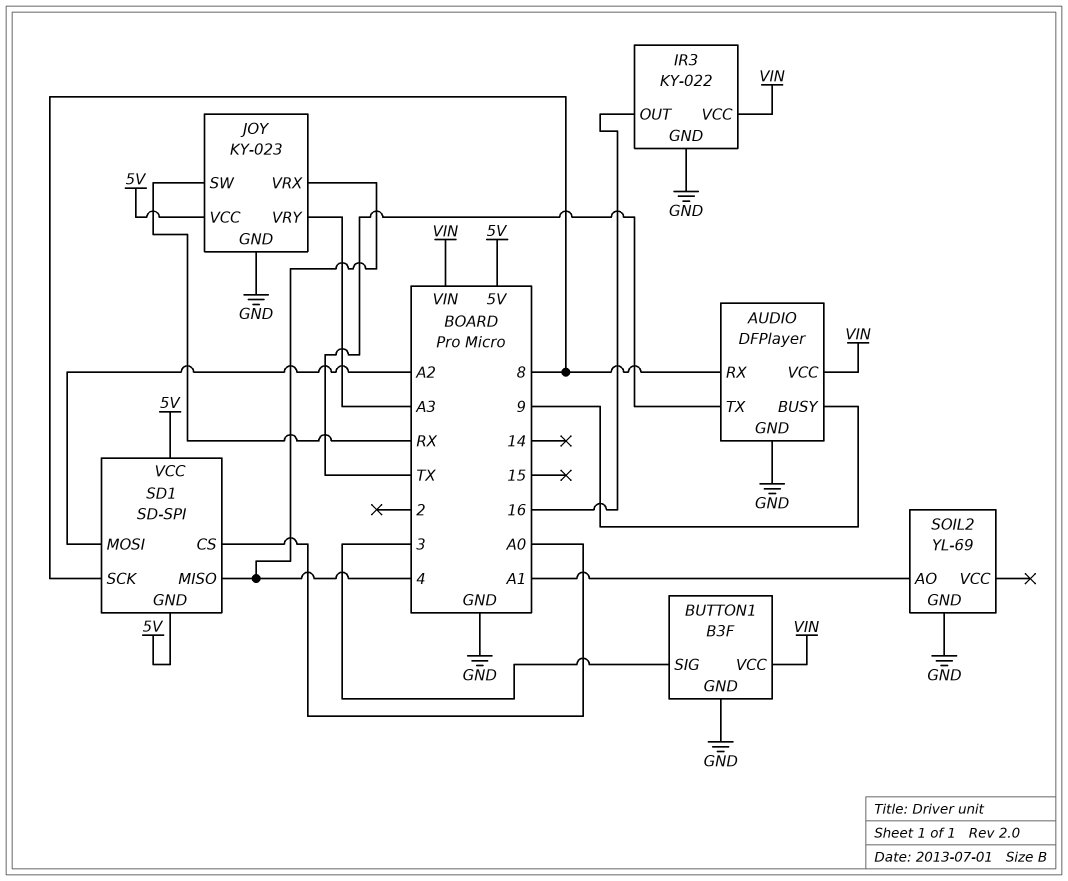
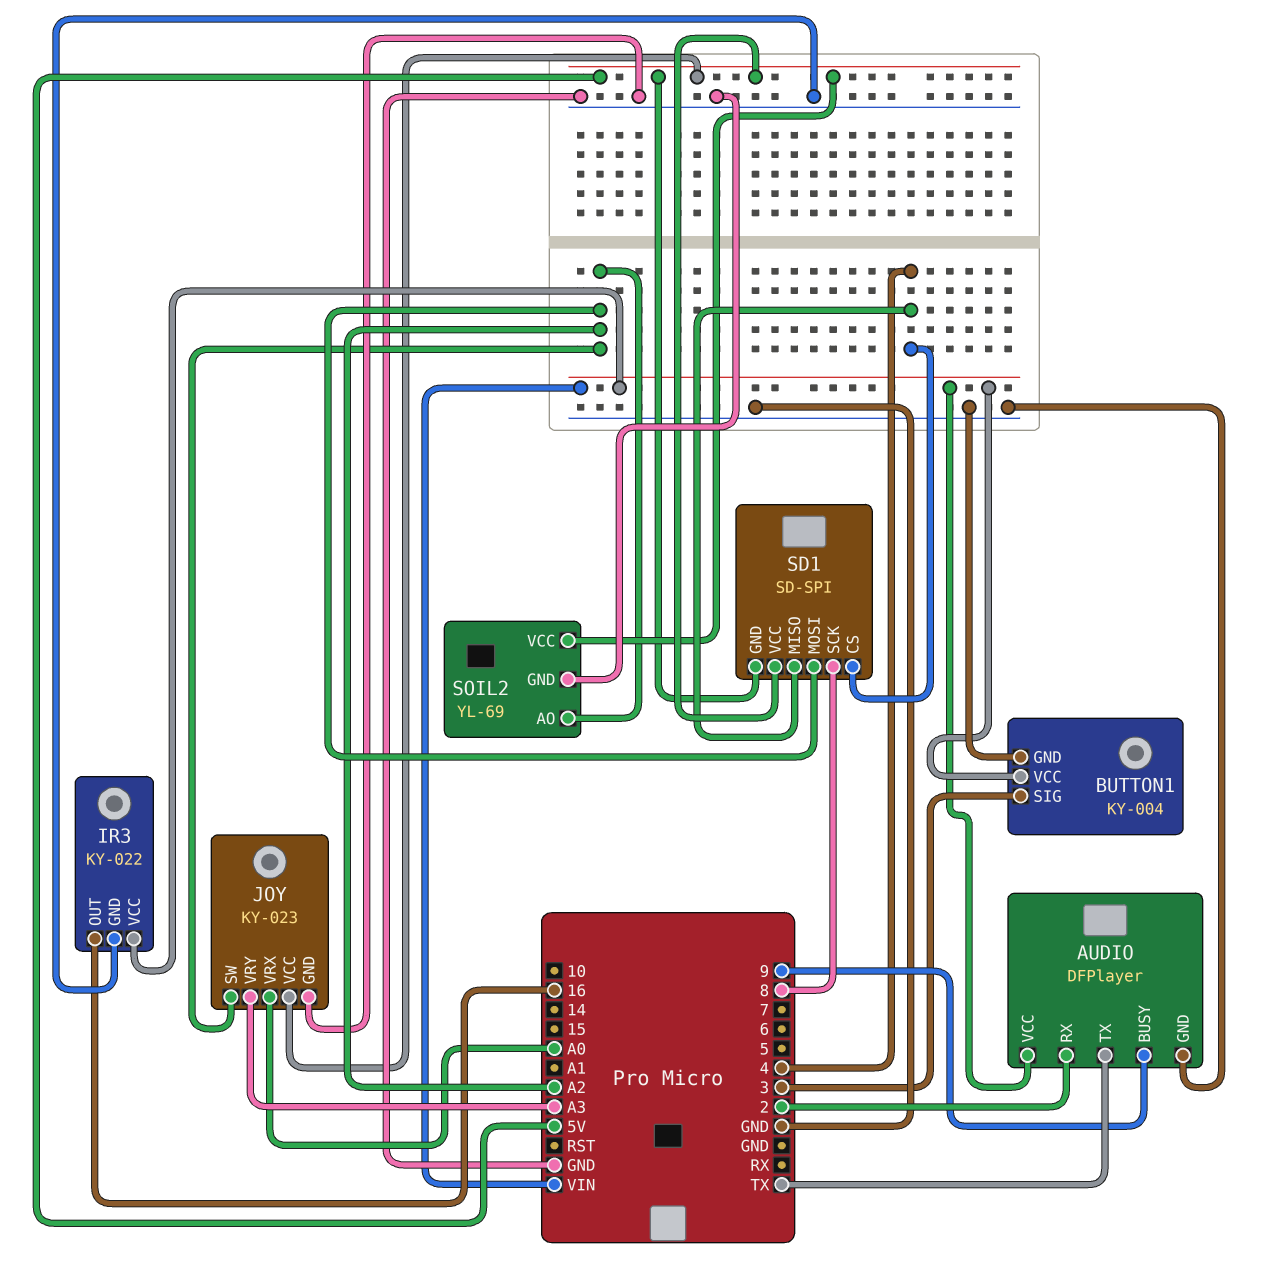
AUDIO pin RX: 8 -> 2
BUTTON1: B3F -> KY-004
JOY pin SW: RX -> A2
JOY pin VRX: 4 -> A0
SD1 pin CS: A0 -> 4
SOIL2 pin AO: A1 -> A2
SOIL2 pin VCC: none -> 5V

